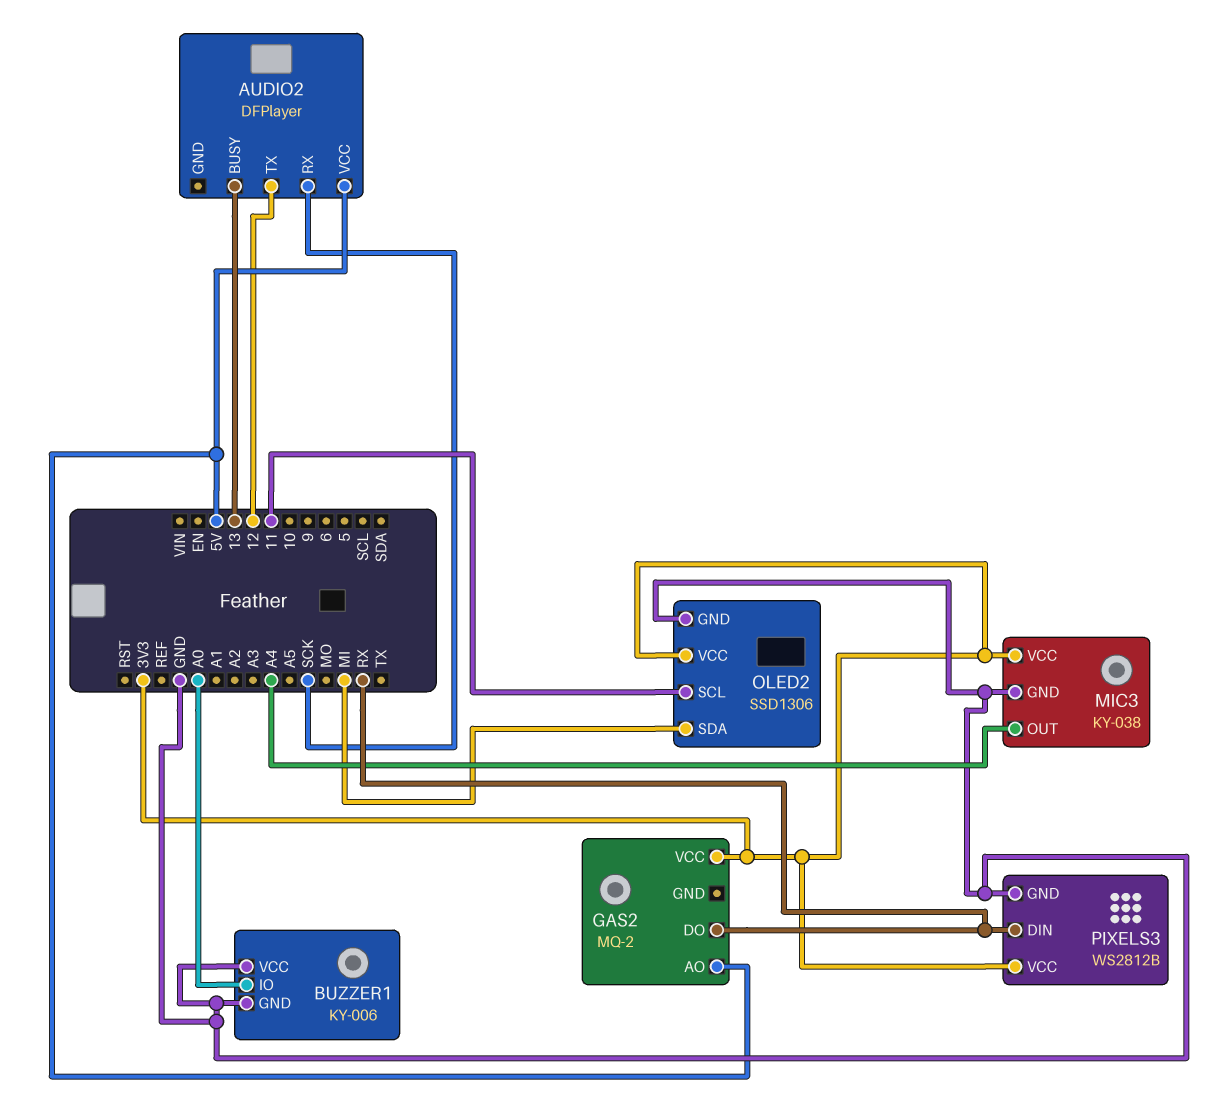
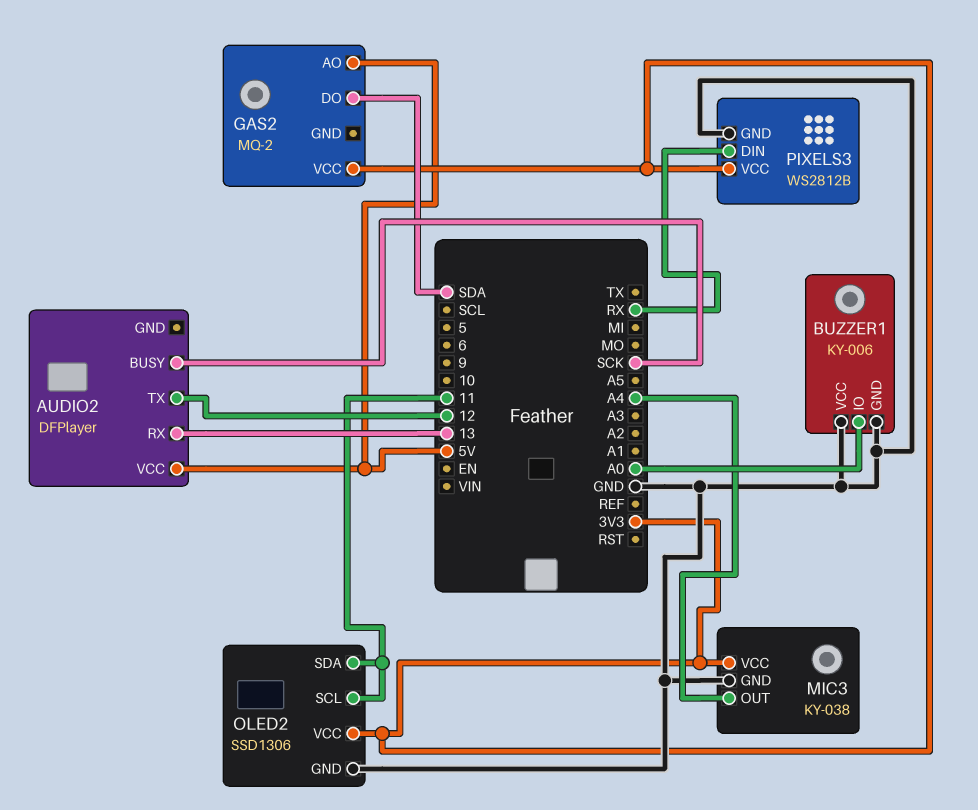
AUDIO2 pin BUSY: 13 -> SCK
AUDIO2 pin RX: SCK -> 13
GAS2 pin DO: RX -> SDA
OLED2 pin SDA: MI -> 11

